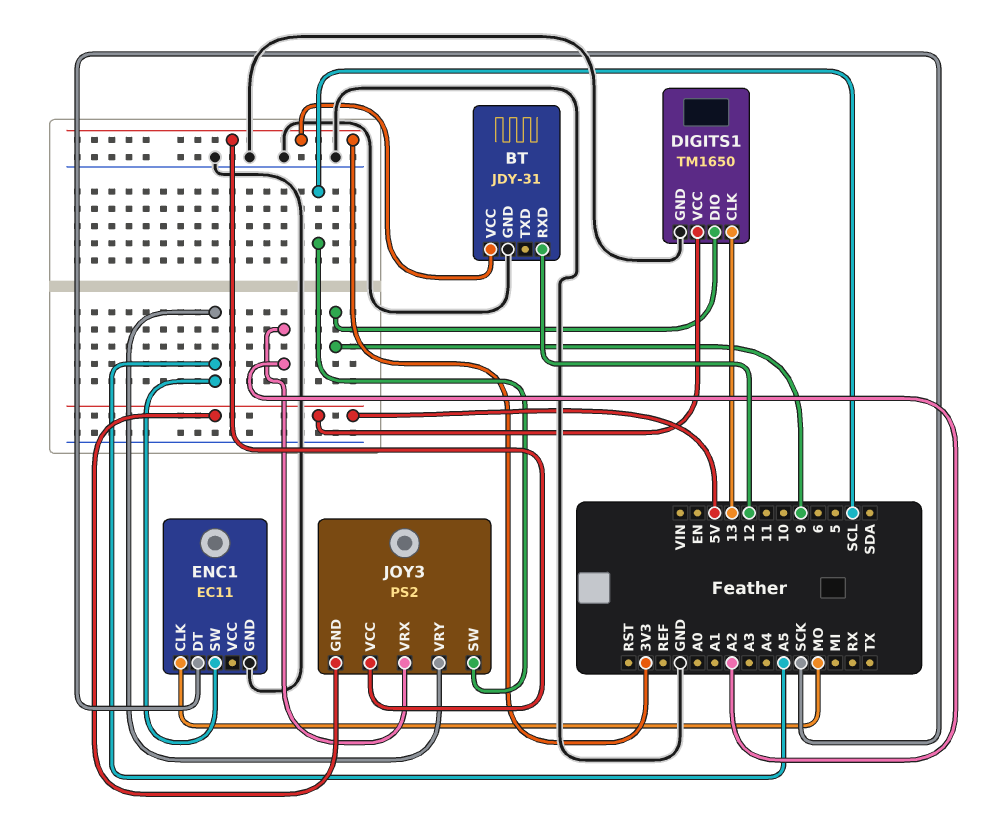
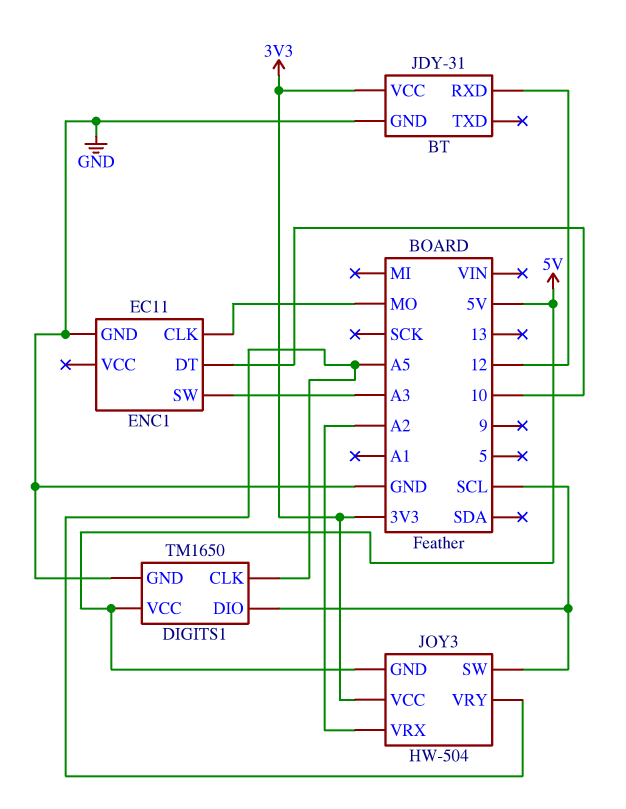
DIGITS1 pin CLK: 13 -> A5
DIGITS1 pin DIO: 9 -> SCL
ENC1 pin DT: SCK -> 10
ENC1 pin SW: A5 -> A3
JOY3: PS2 -> HW-504

